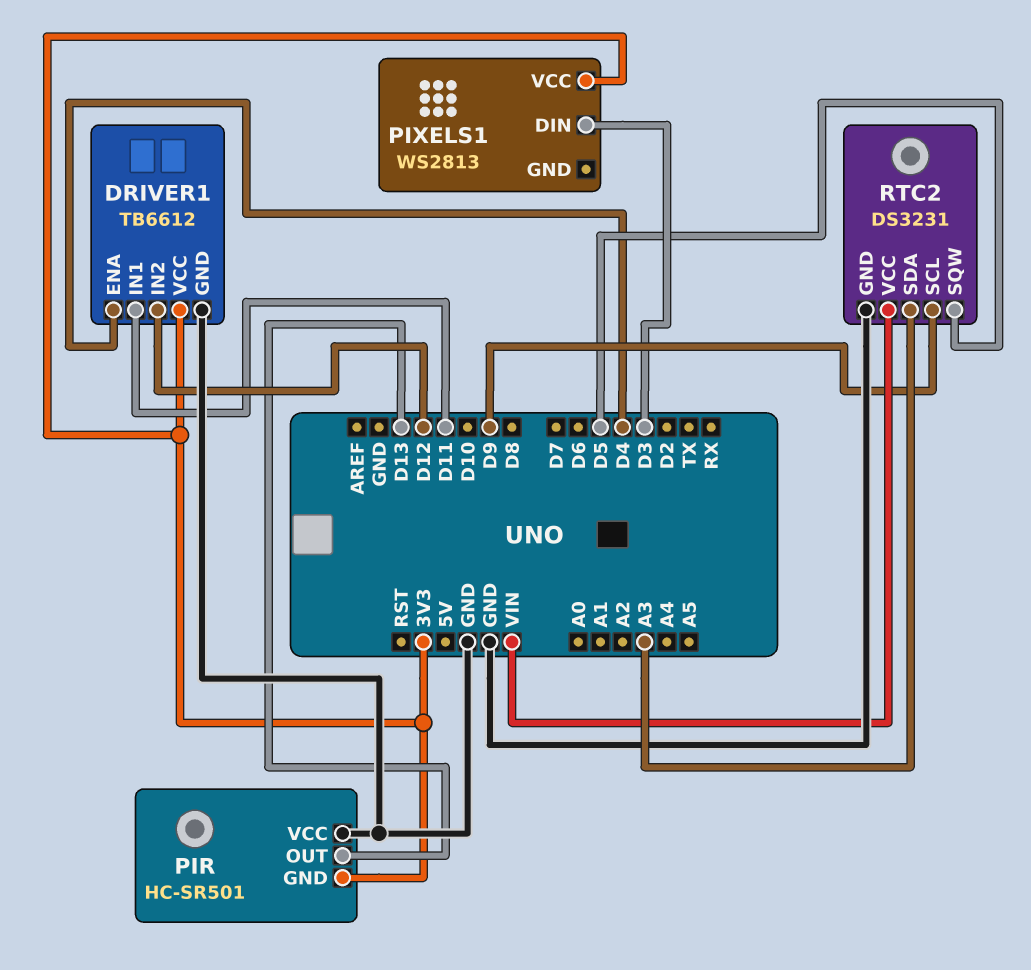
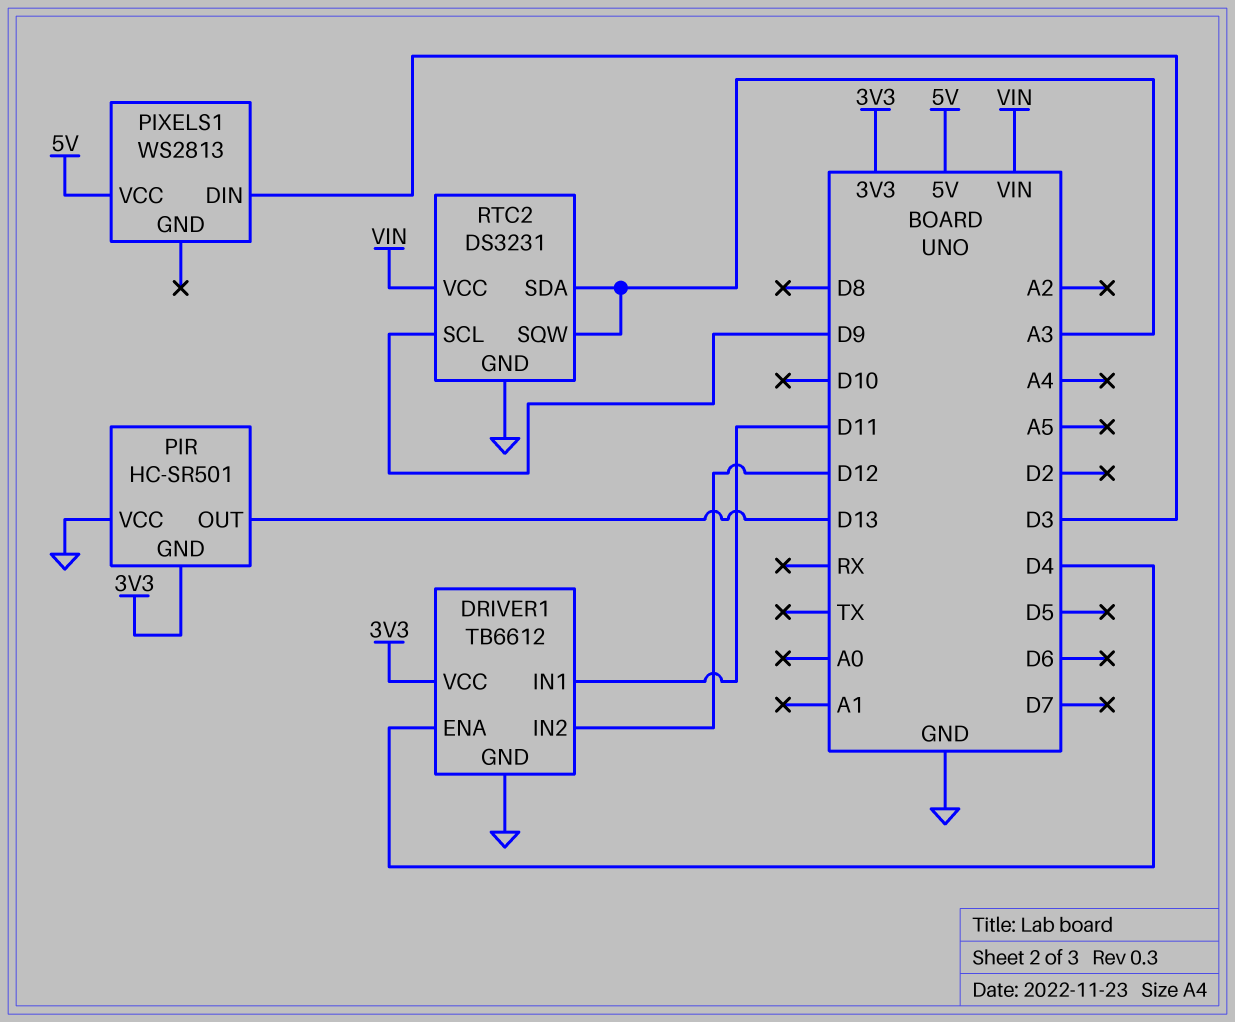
PIXELS1 pin VCC: 3V3 -> 5V
RTC2 pin SQW: D5 -> A3

